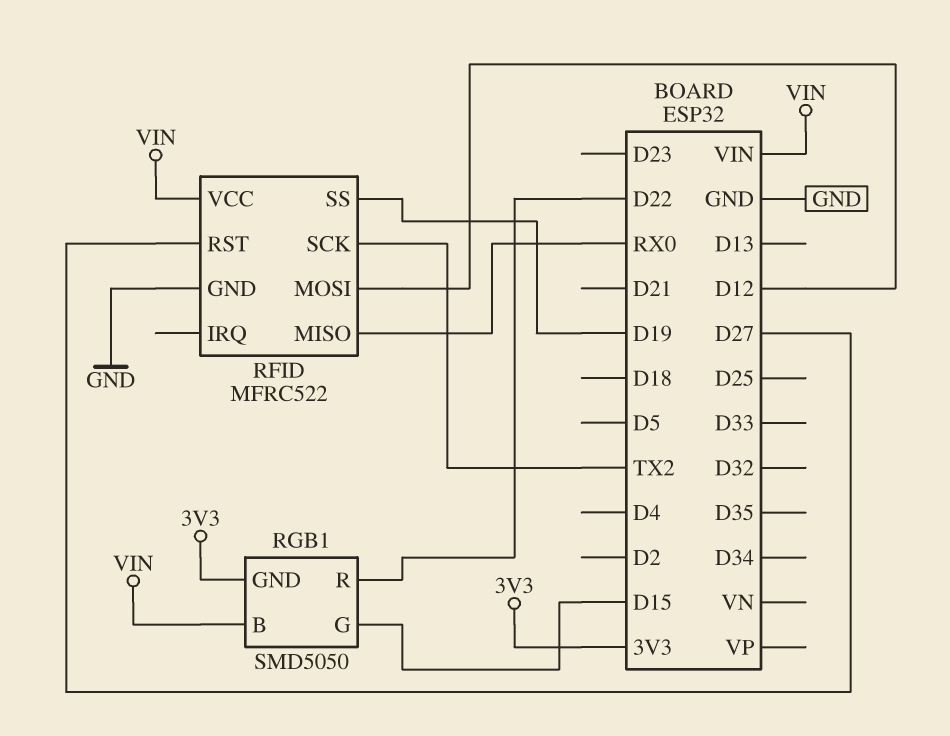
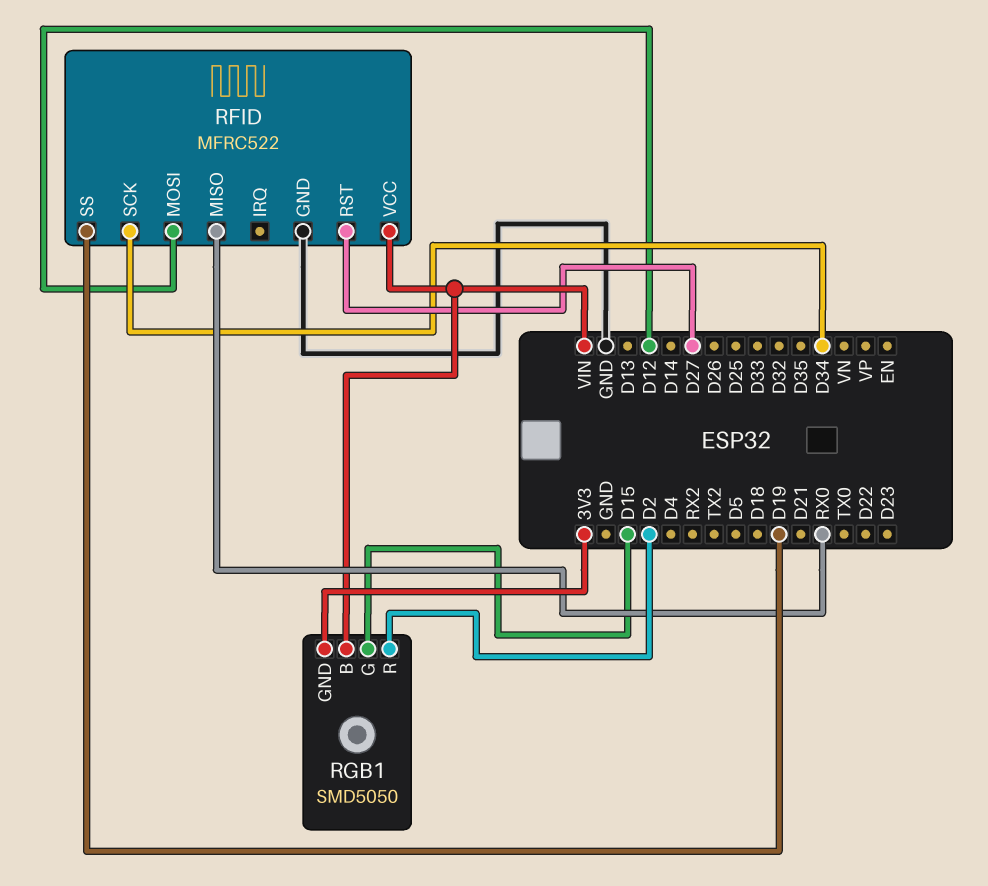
RFID pin SCK: TX2 -> D34
RGB1 pin R: D22 -> D2

